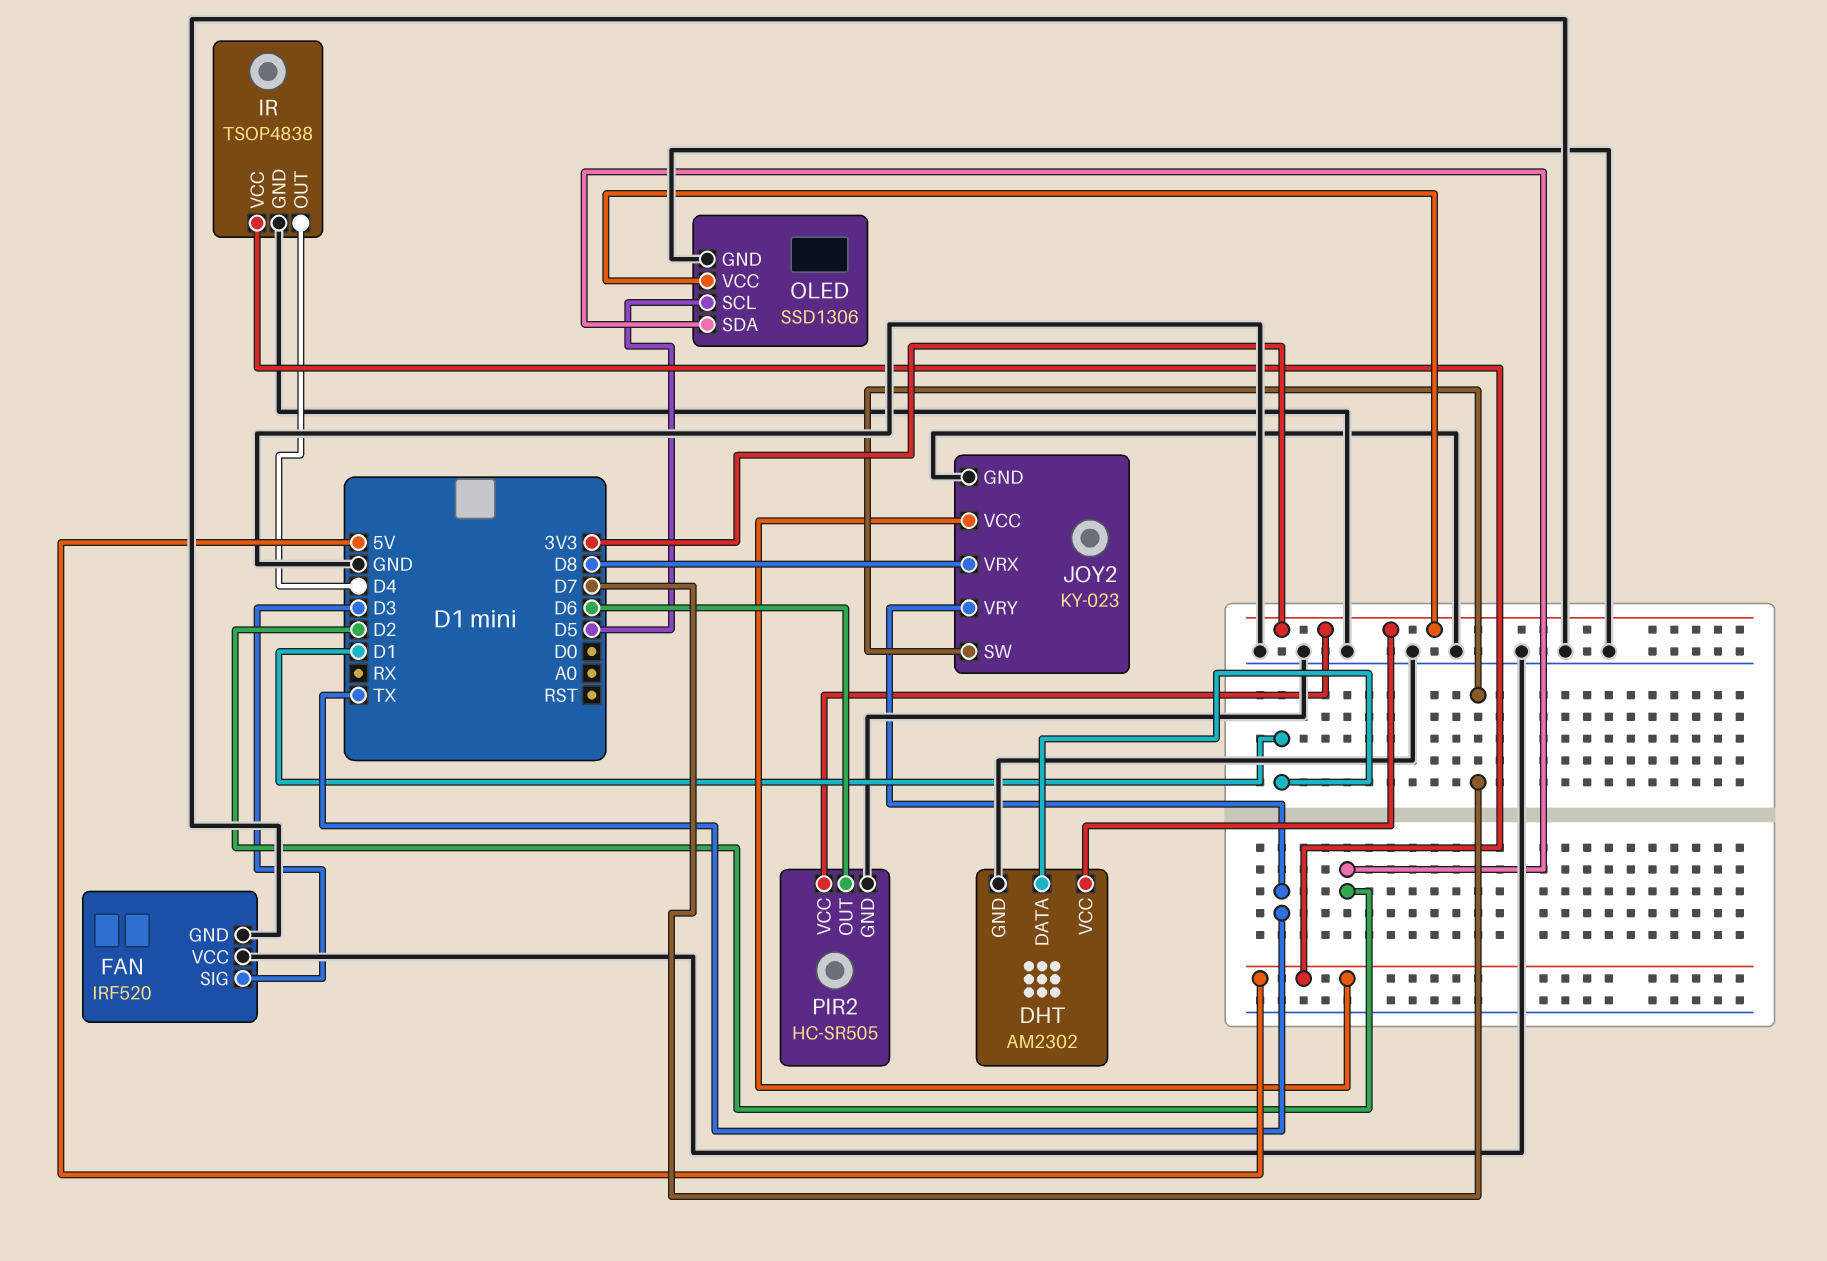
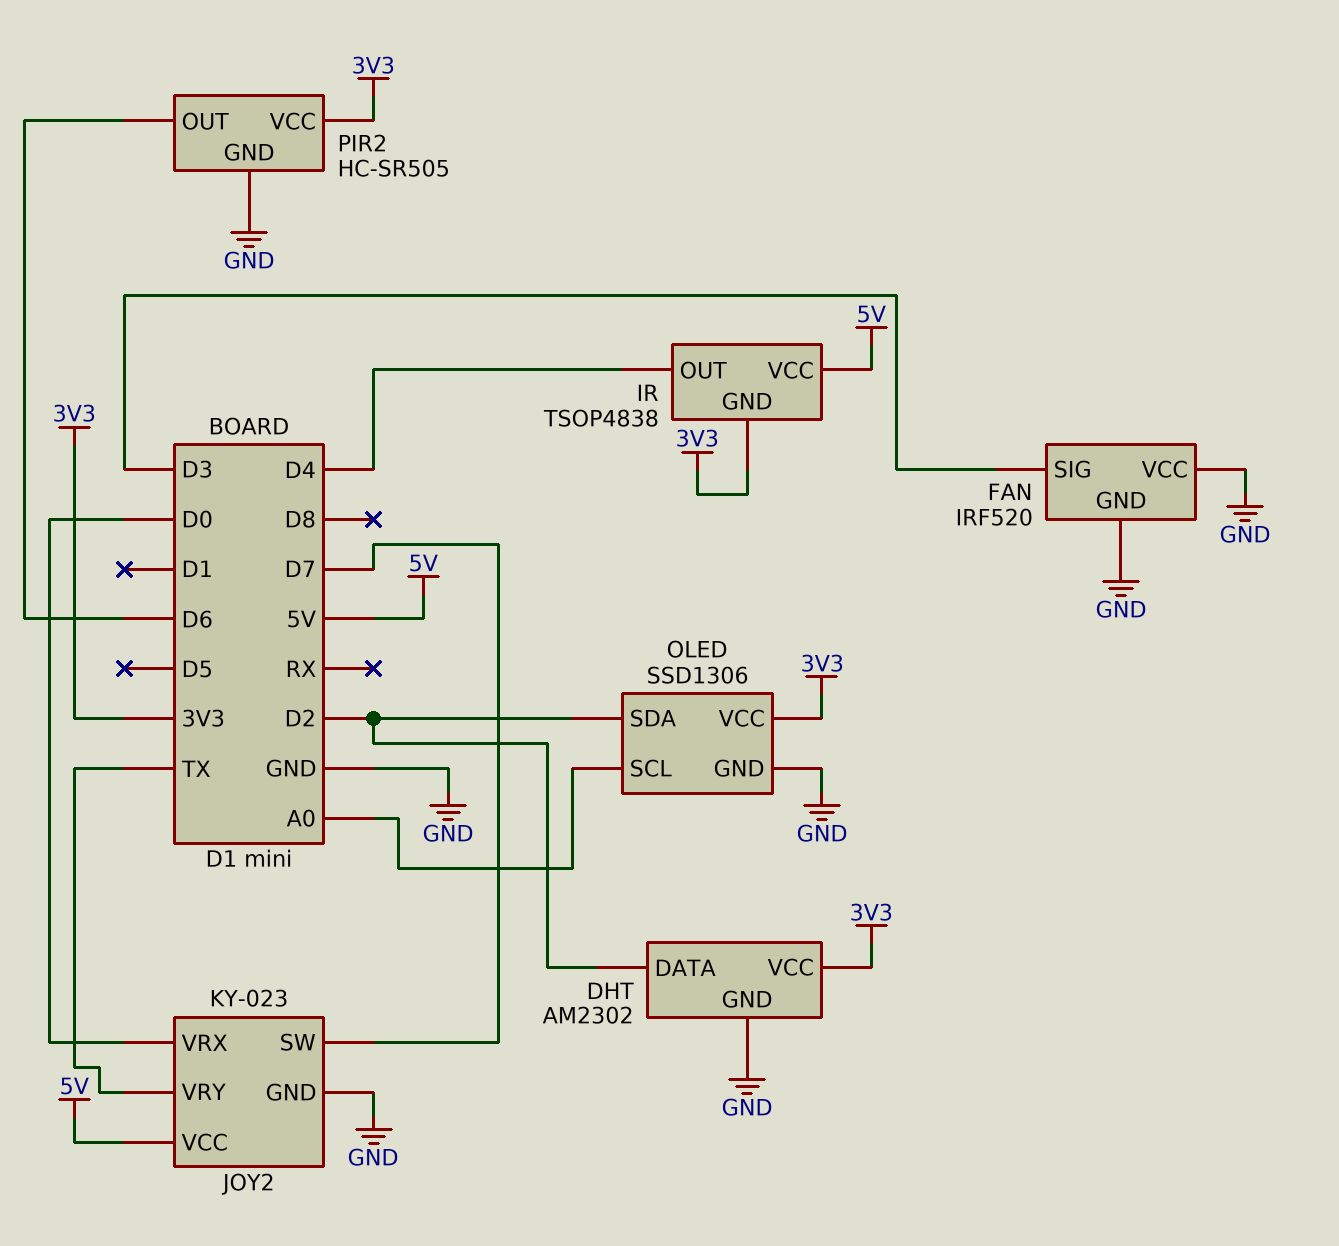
DHT pin DATA: D1 -> D2
IR pin GND: GND -> 3V3
JOY2 pin VRX: D8 -> D0
OLED pin SCL: D5 -> A0

